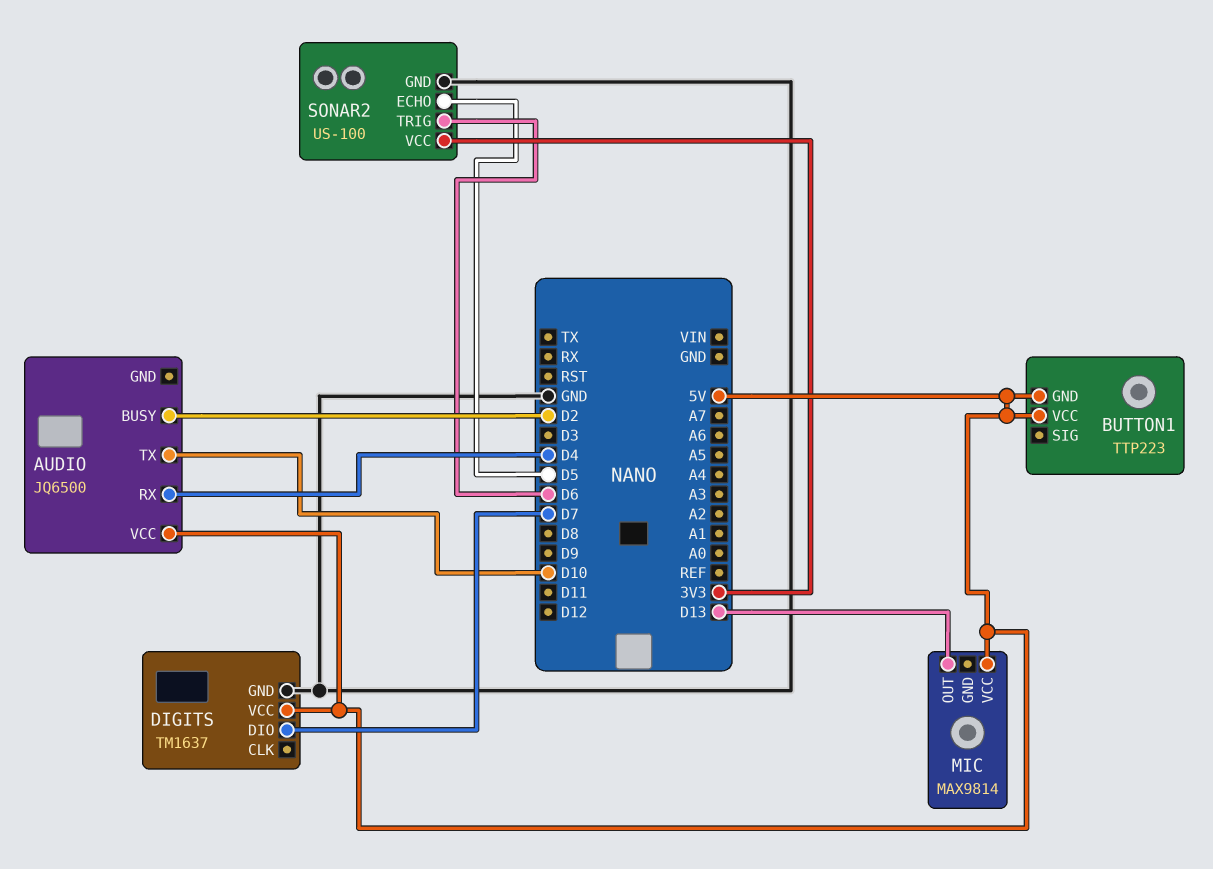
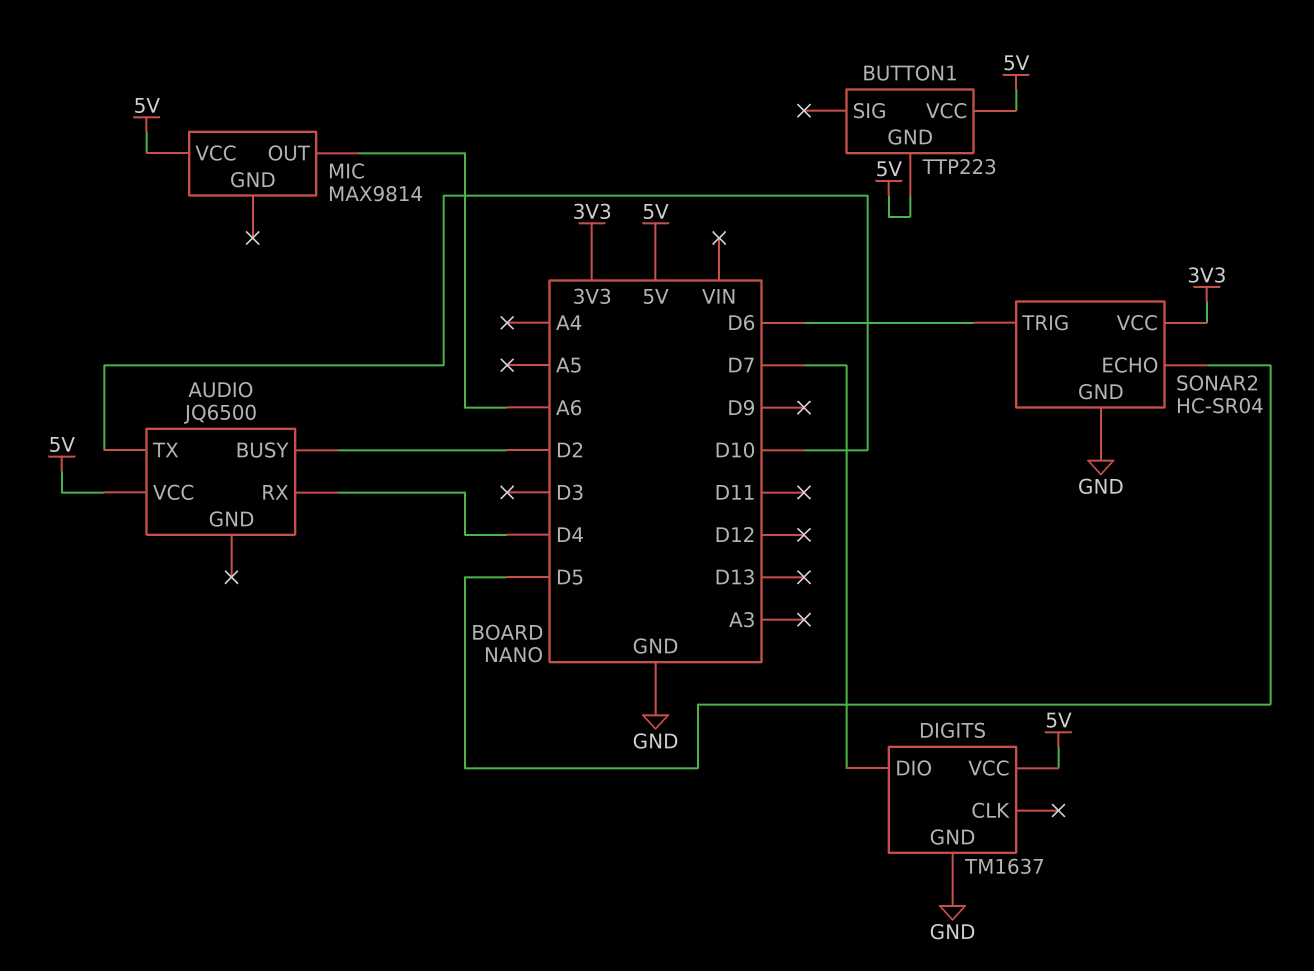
MIC pin OUT: D13 -> A6
SONAR2: US-100 -> HC-SR04

